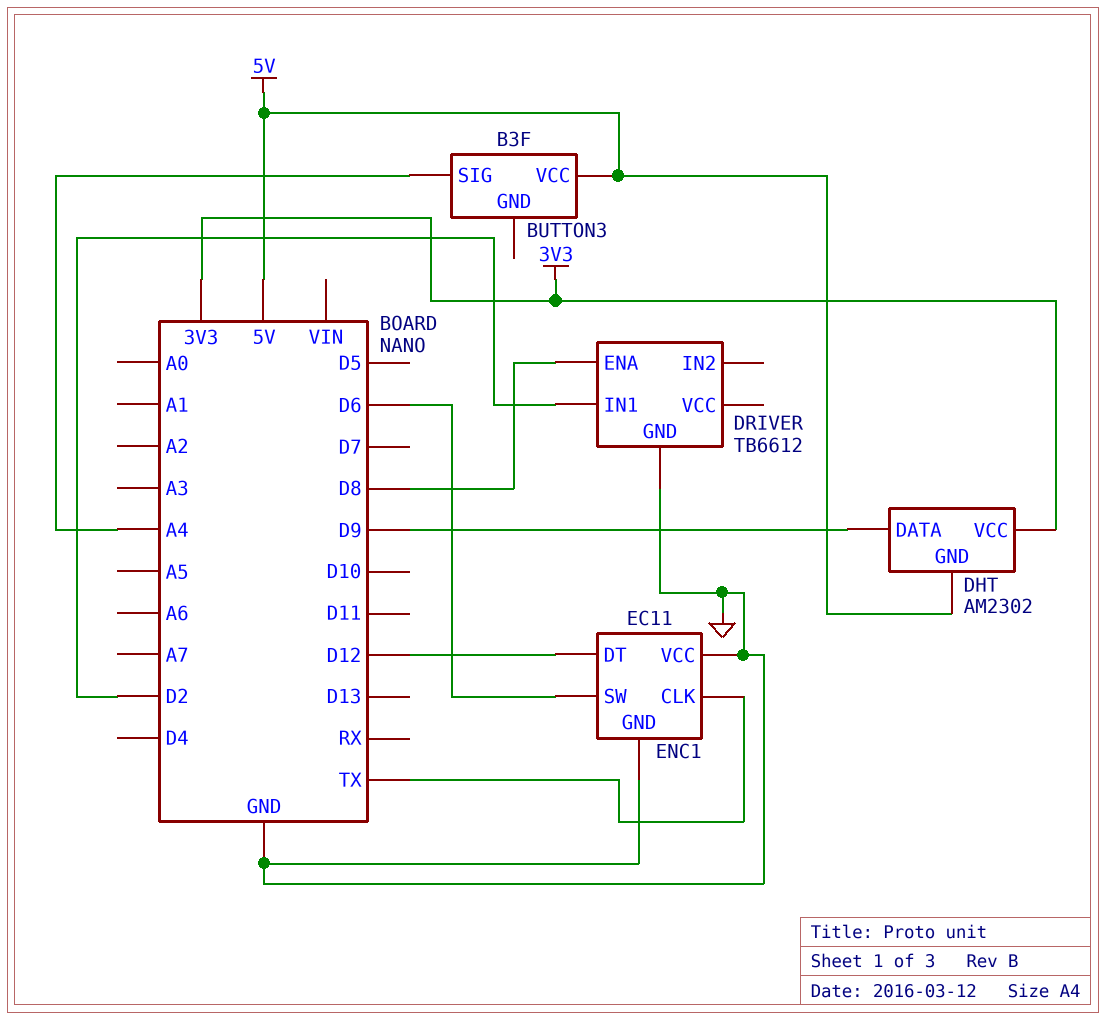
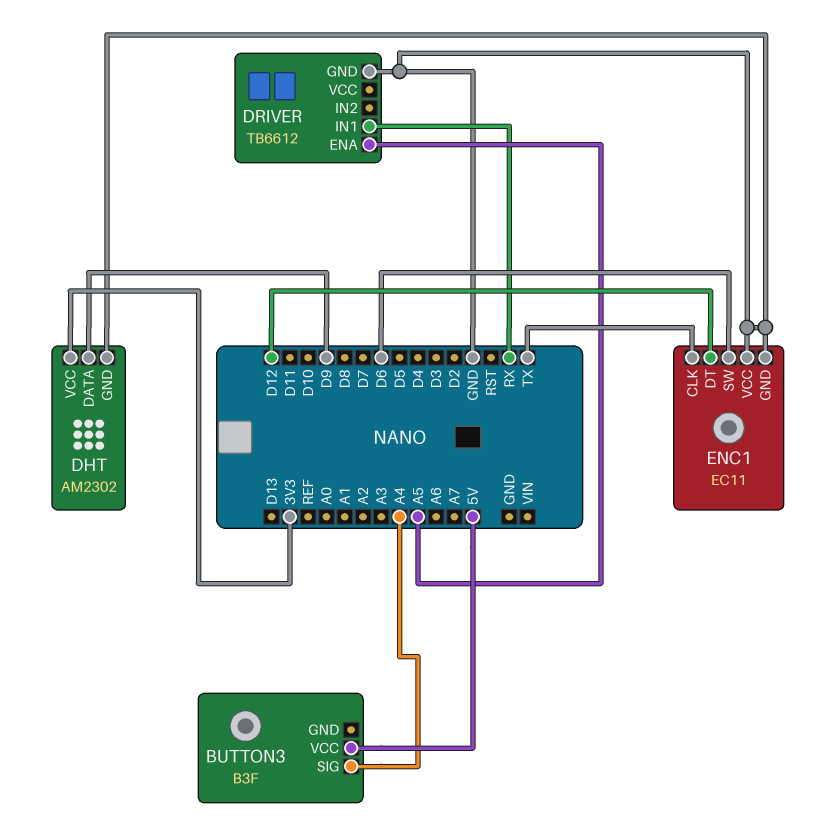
DHT pin GND: 5V -> GND
DRIVER pin ENA: D8 -> A5
DRIVER pin IN1: D2 -> RX

